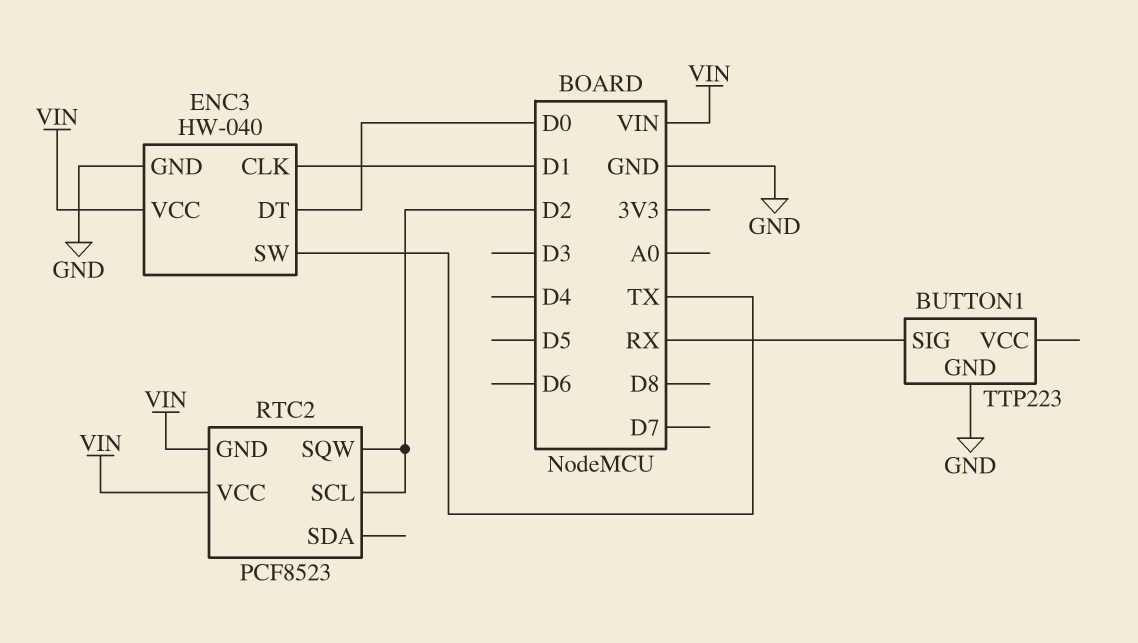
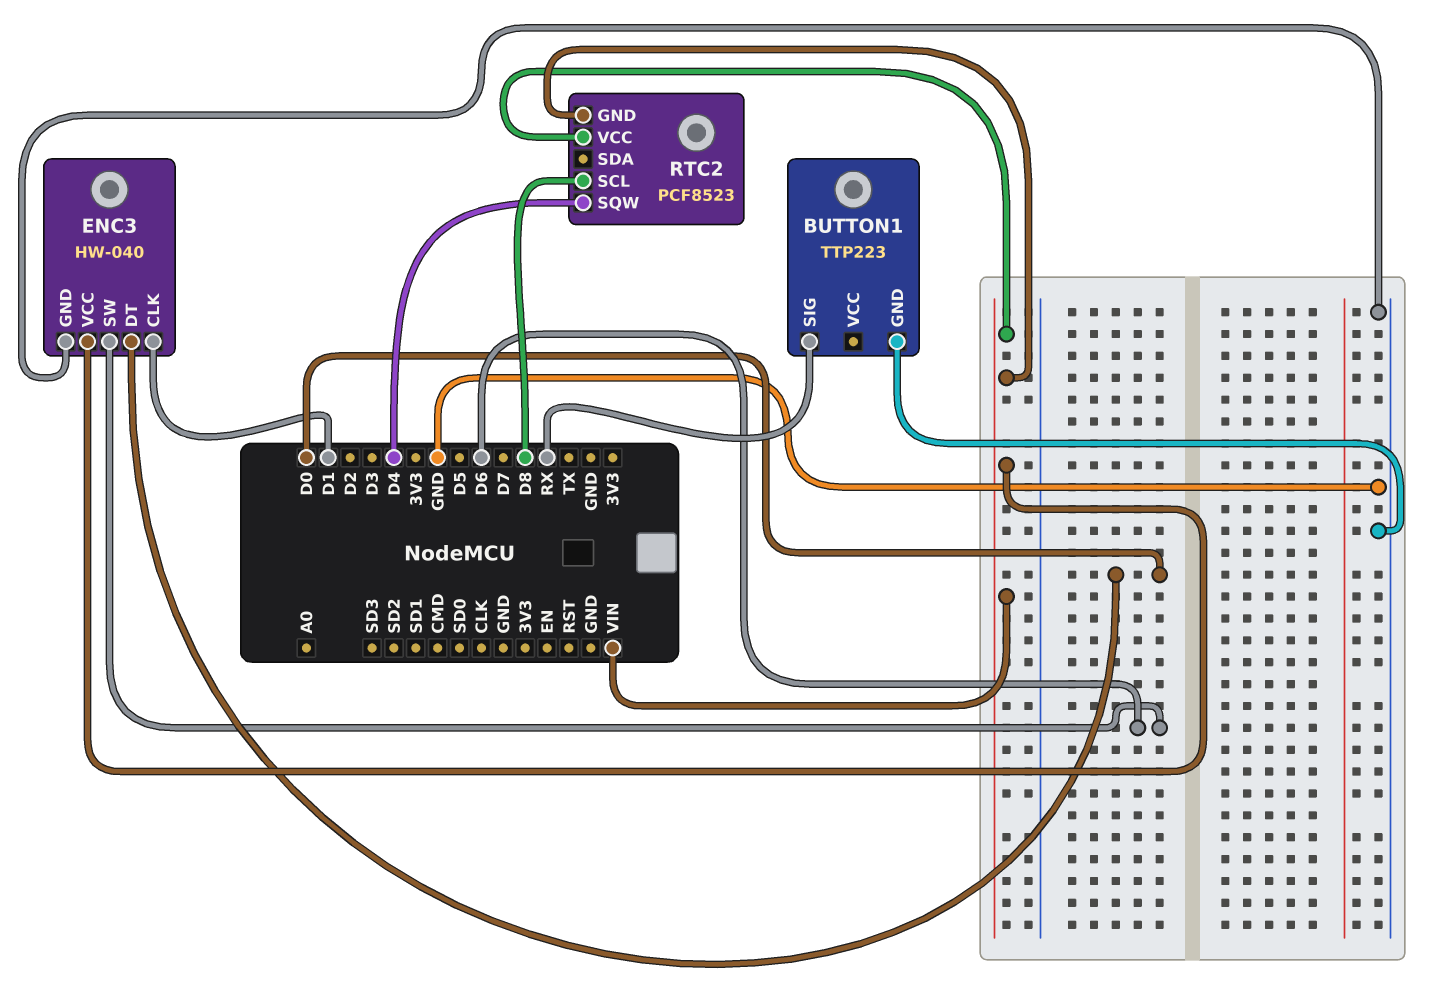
ENC3 pin SW: TX -> D6
RTC2 pin SCL: D2 -> D8
RTC2 pin SQW: D2 -> D4

